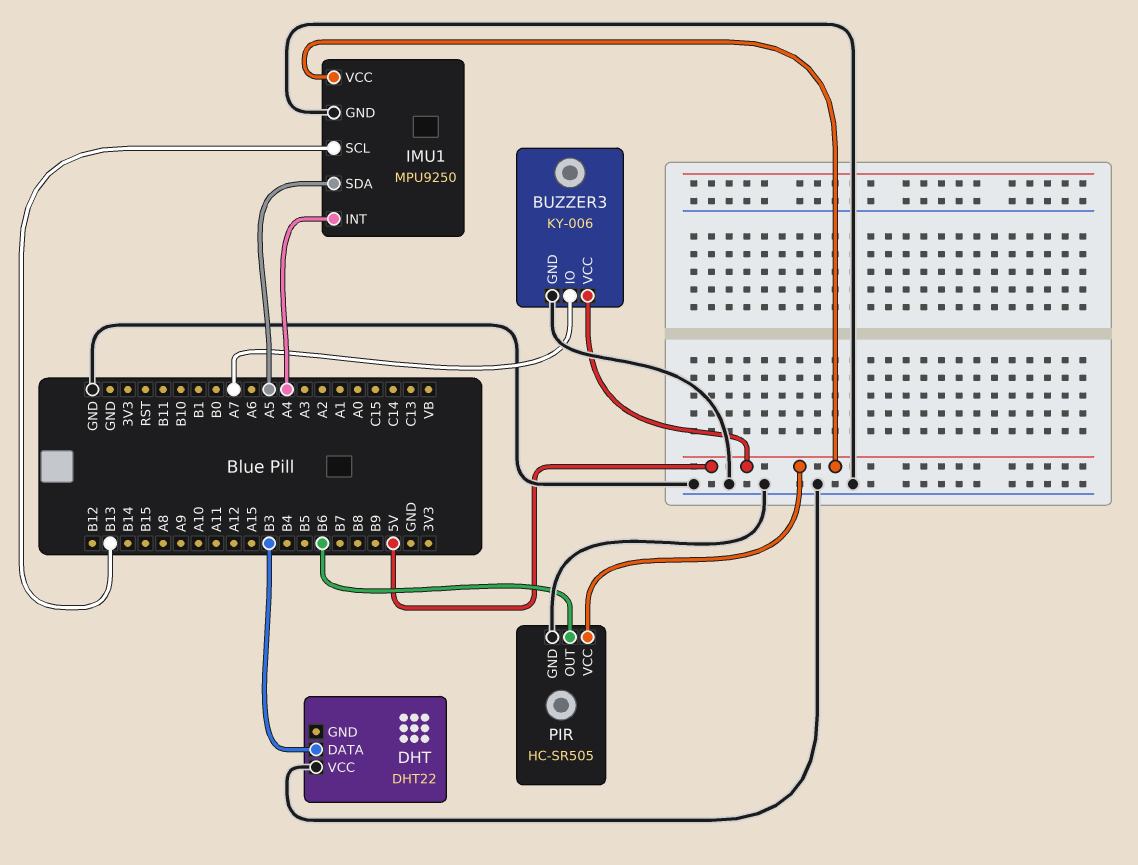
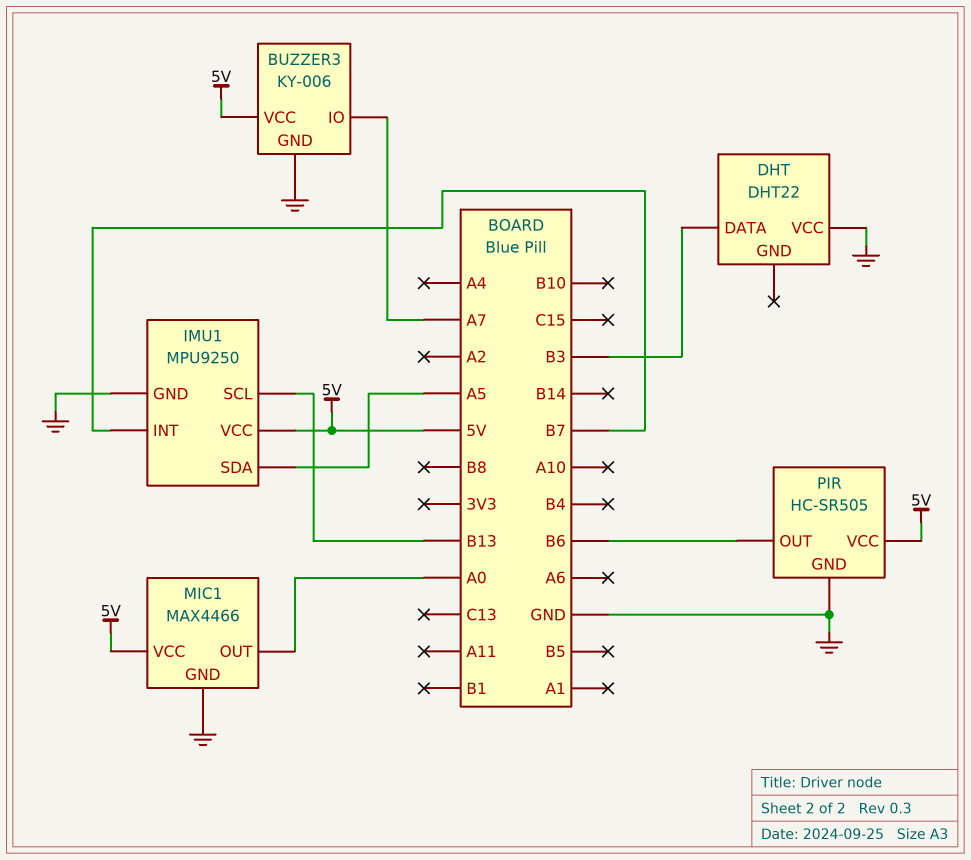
IMU1 pin INT: A4 -> B7
MIC1: none -> MAX4466
MIC1 pin GND: none -> GND
MIC1 pin OUT: none -> A0
MIC1 pin VCC: none -> 5V

